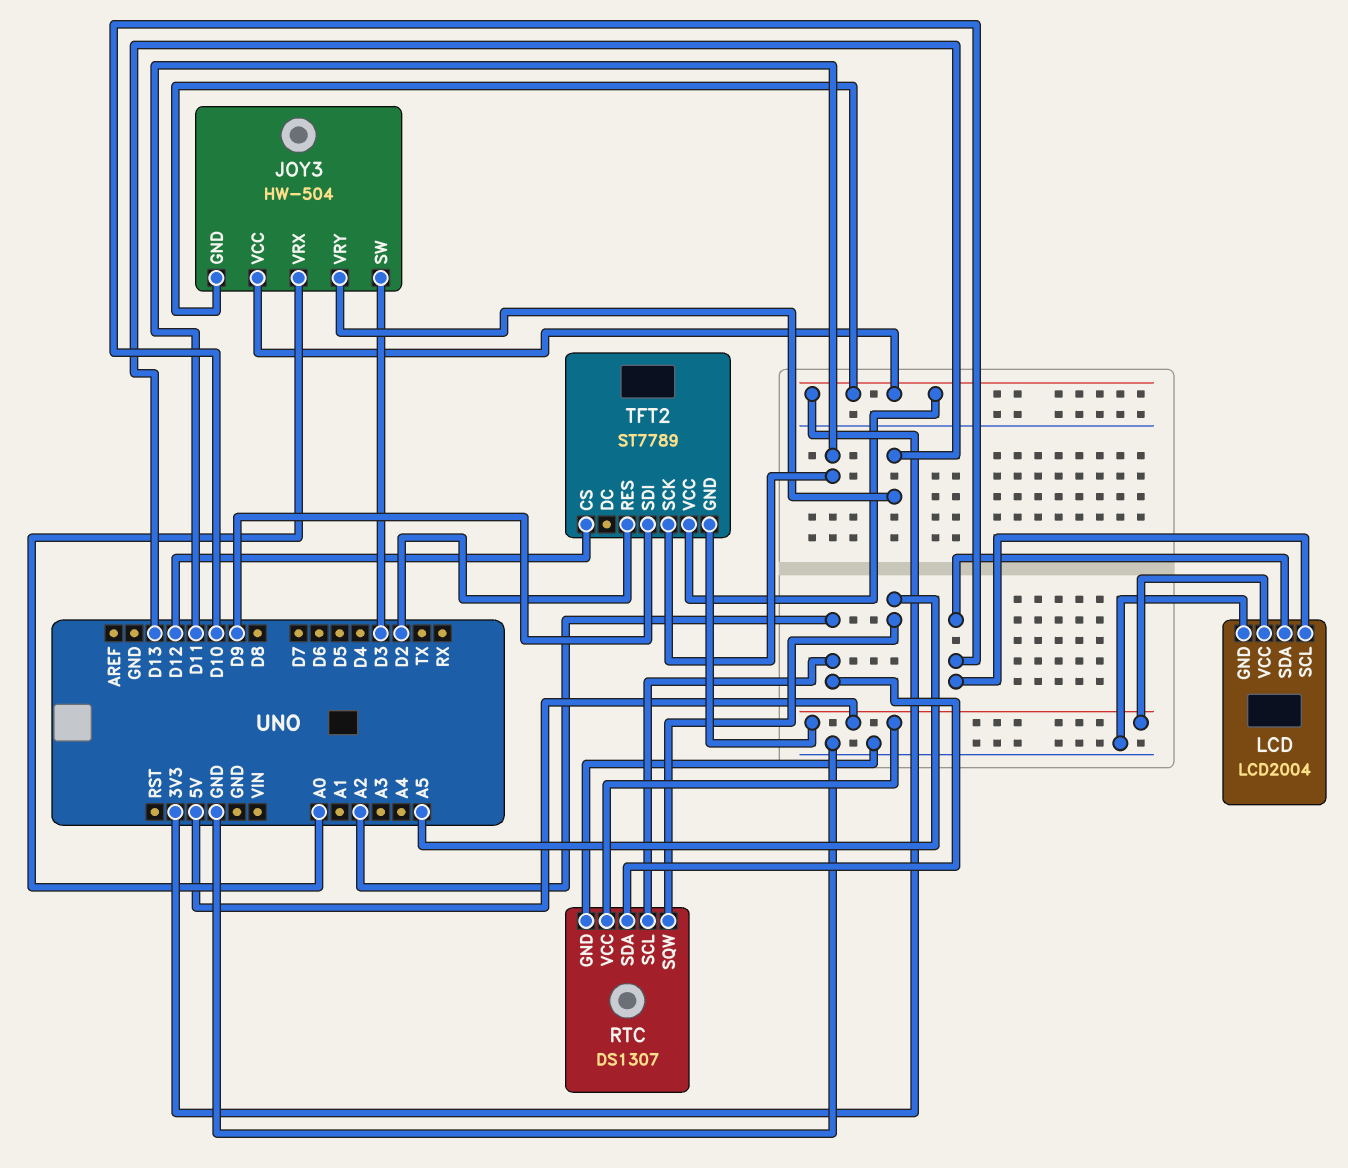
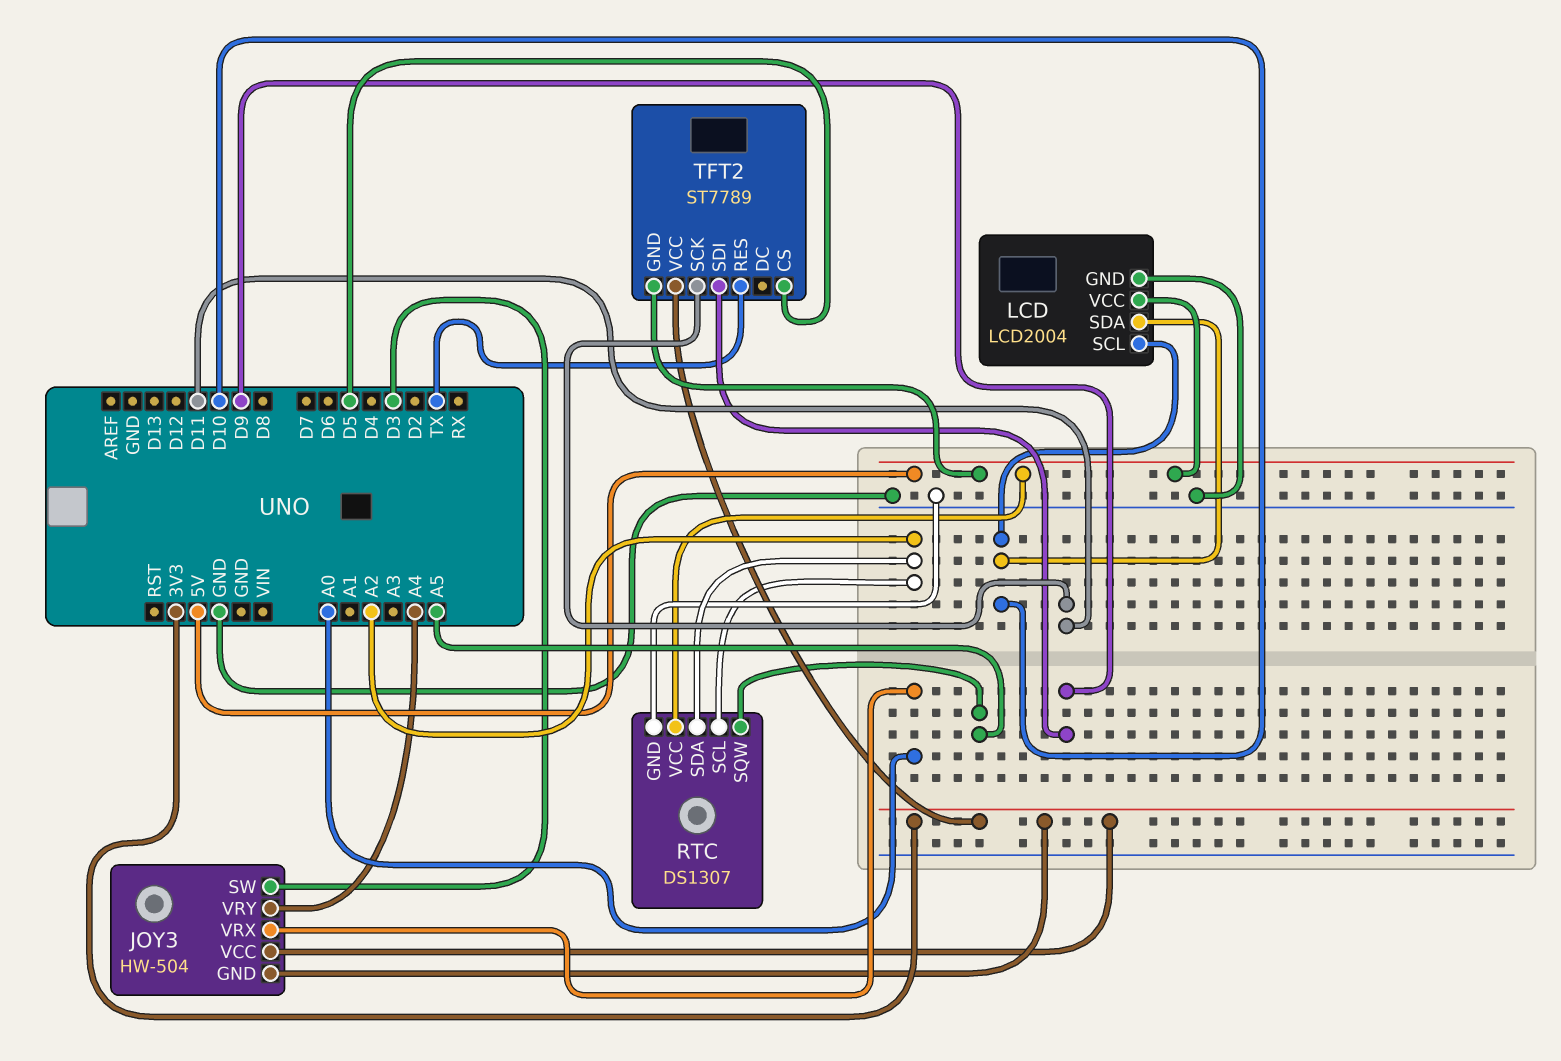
JOY3 pin VRY: D13 -> A4
TFT2 pin CS: D12 -> D5
TFT2 pin RES: D2 -> TX

